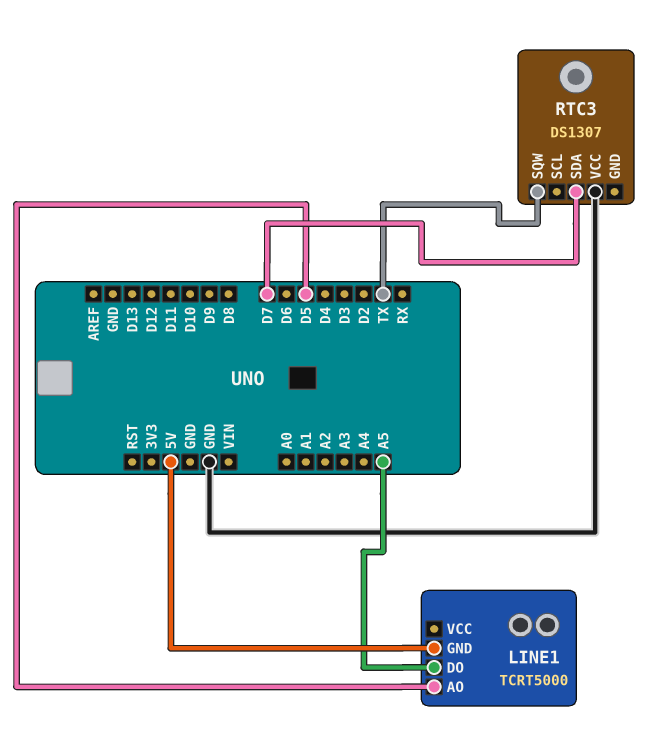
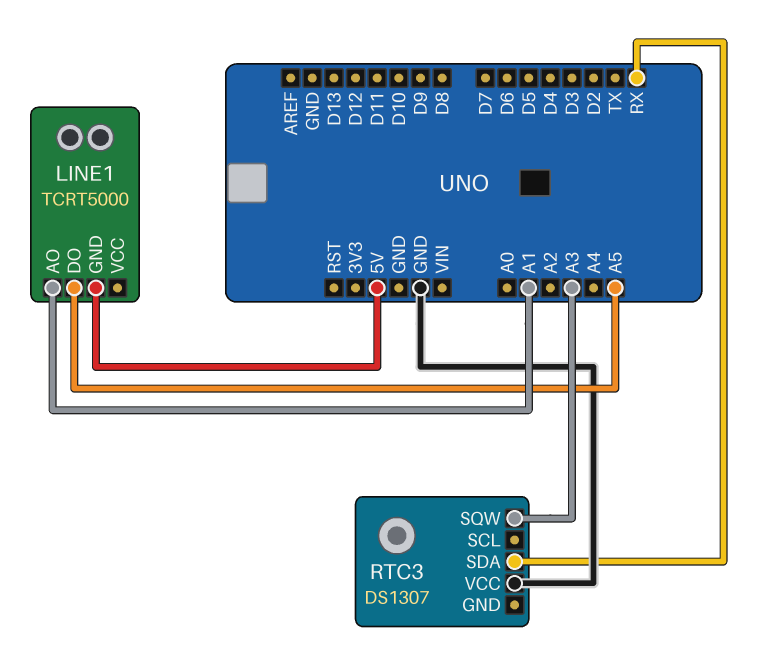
LINE1 pin AO: D5 -> A1
RTC3 pin SDA: D7 -> RX
RTC3 pin SQW: TX -> A3

